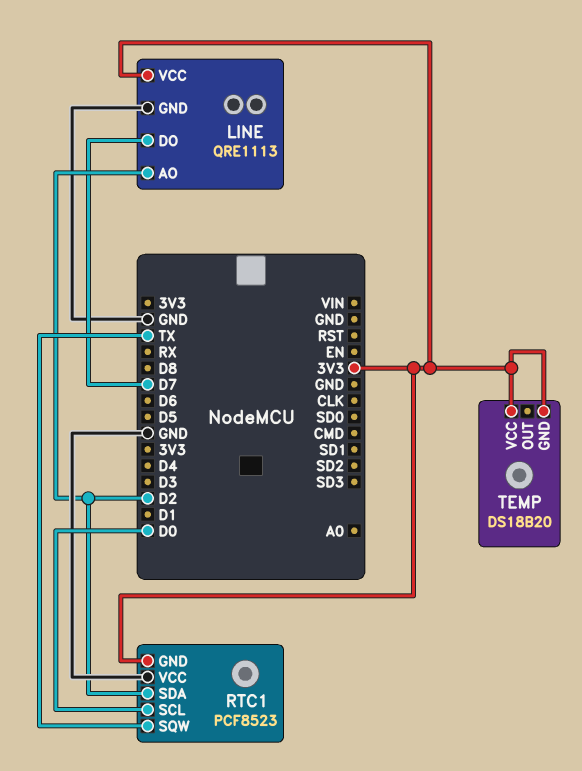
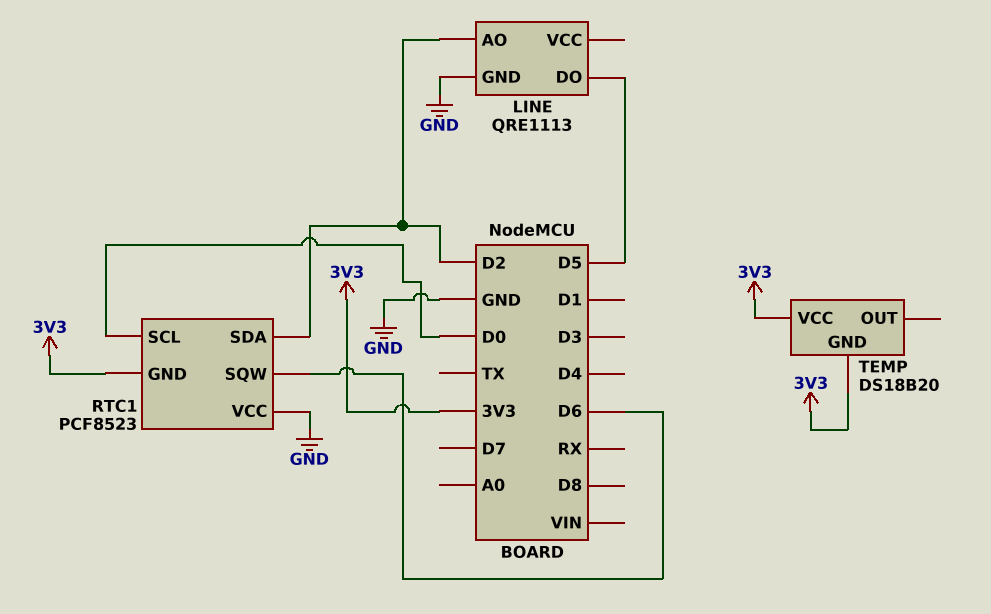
LINE pin DO: D7 -> D5
LINE pin VCC: 3V3 -> none
RTC1 pin SQW: TX -> D6

